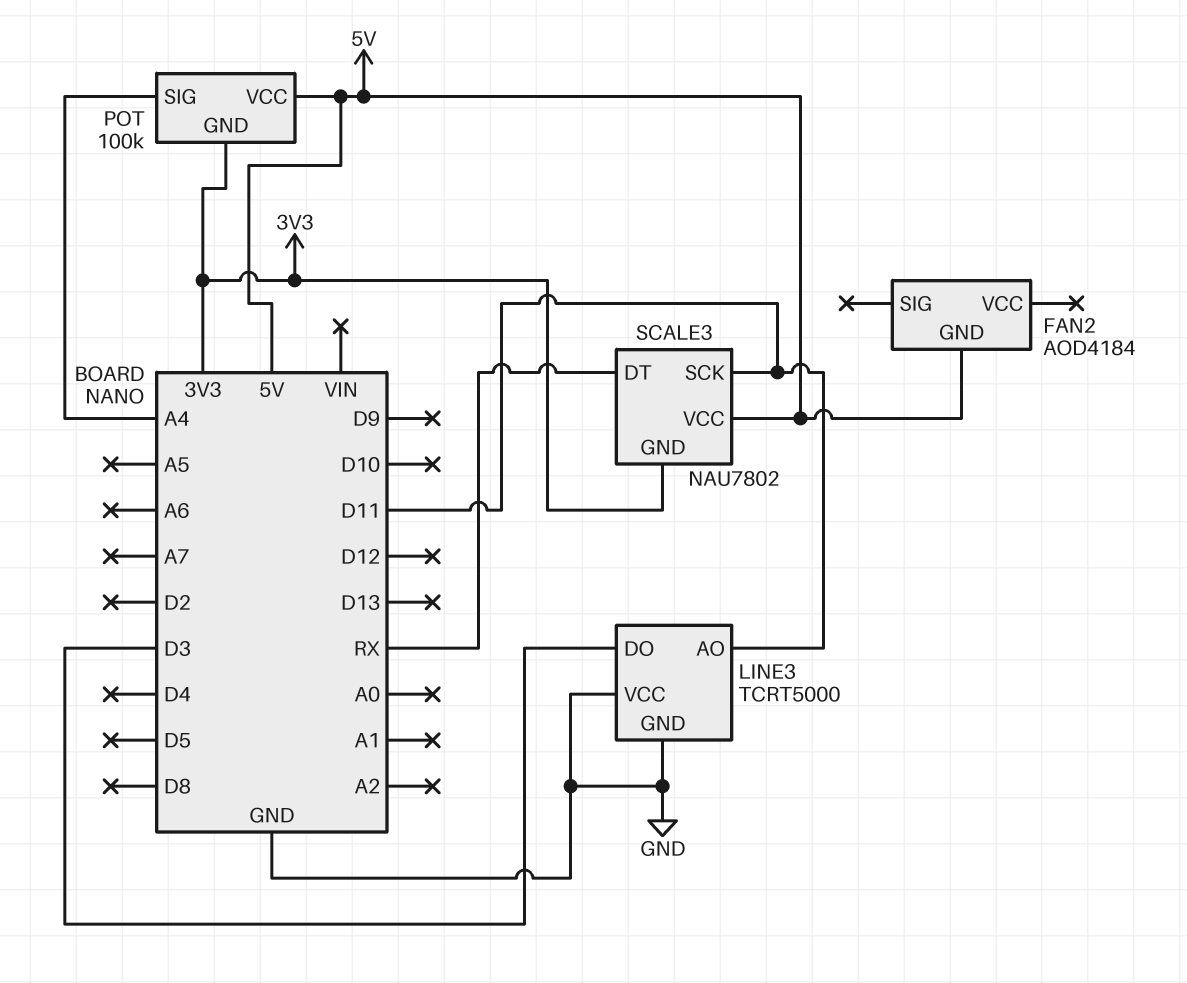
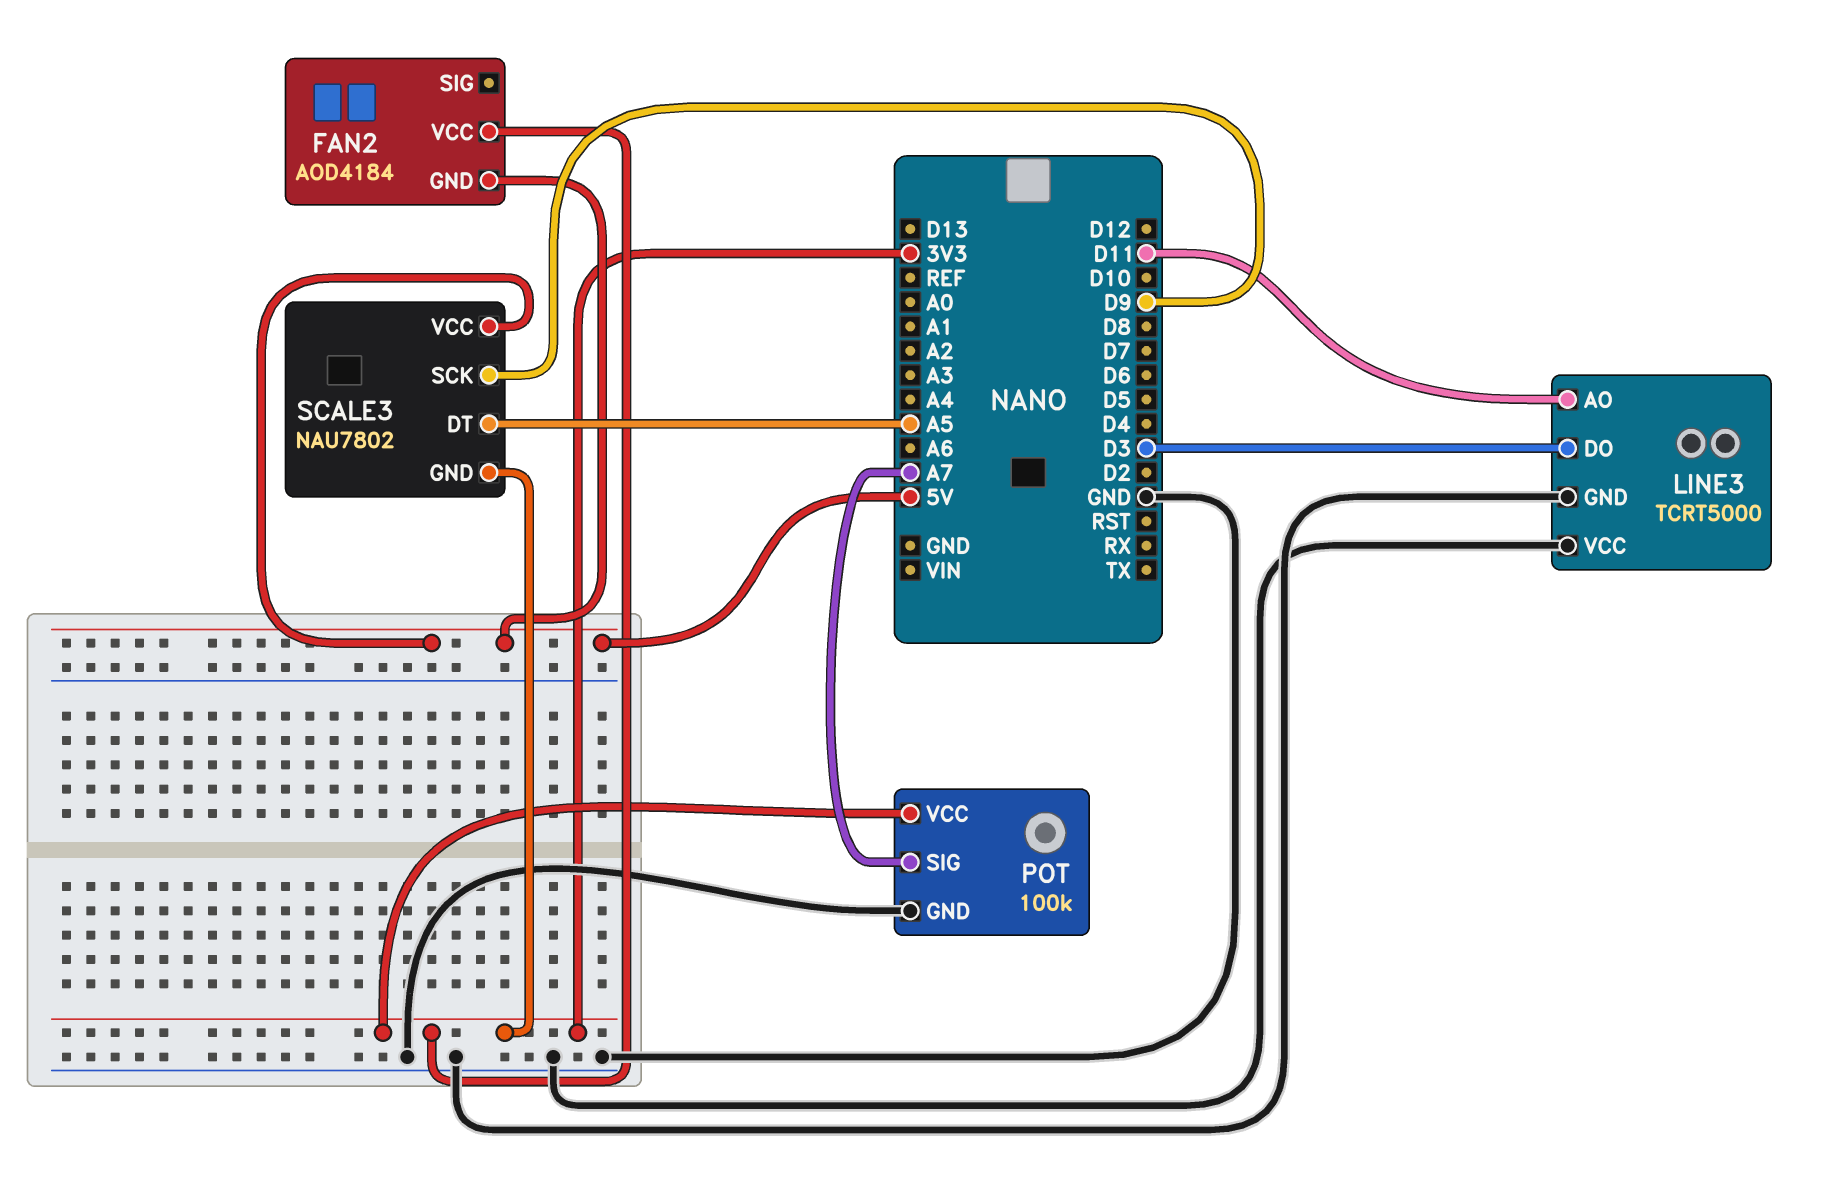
FAN2 pin VCC: none -> 3V3
POT pin GND: 3V3 -> GND
POT pin SIG: A4 -> A7
POT pin VCC: 5V -> 3V3
SCALE3 pin DT: RX -> A5
SCALE3 pin SCK: D11 -> D9

